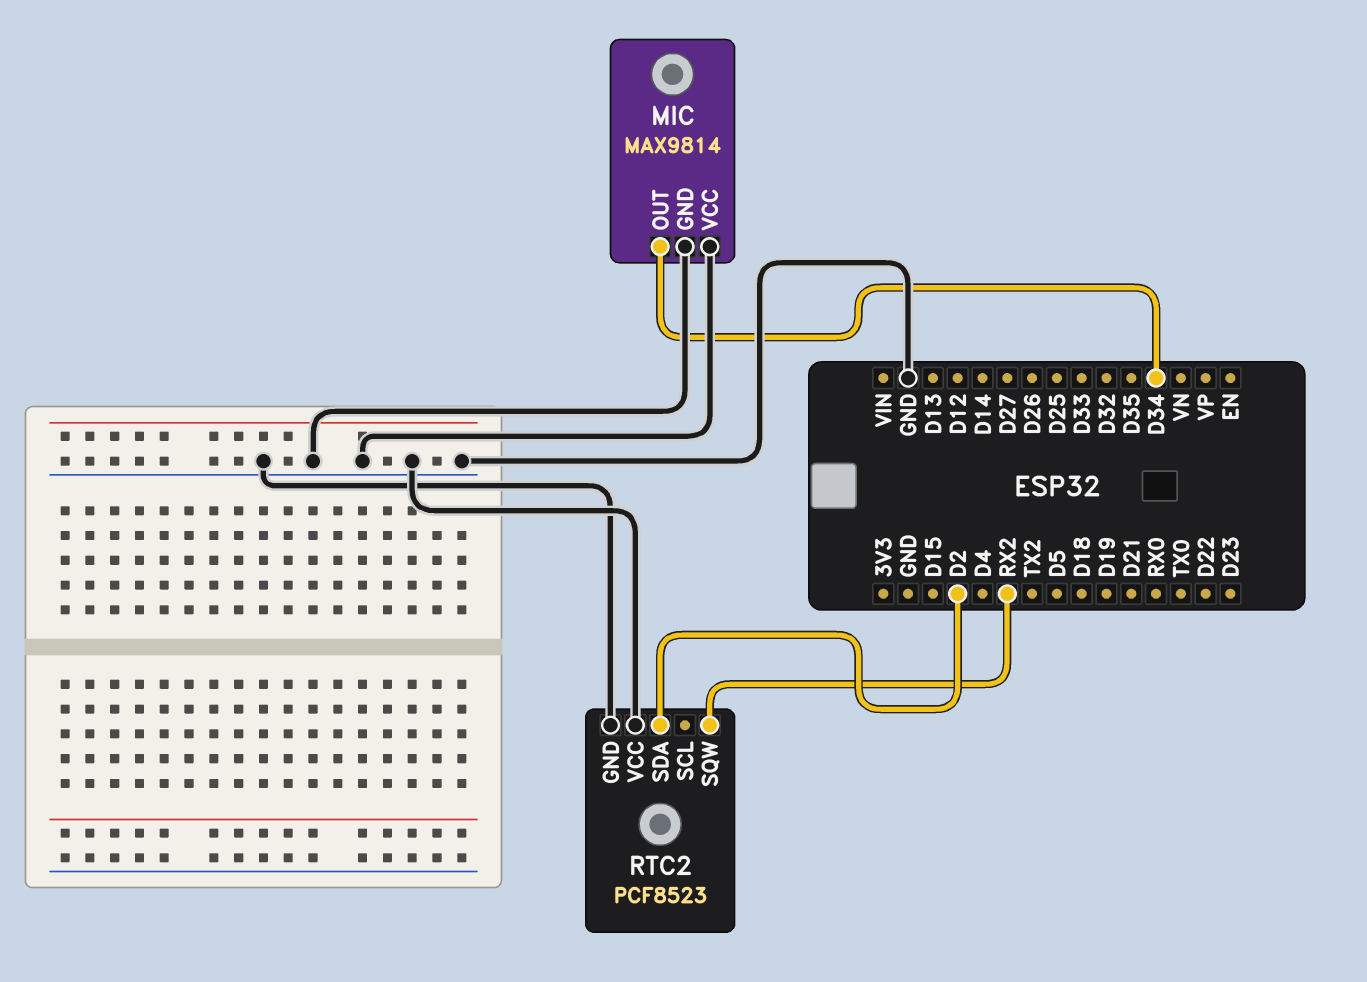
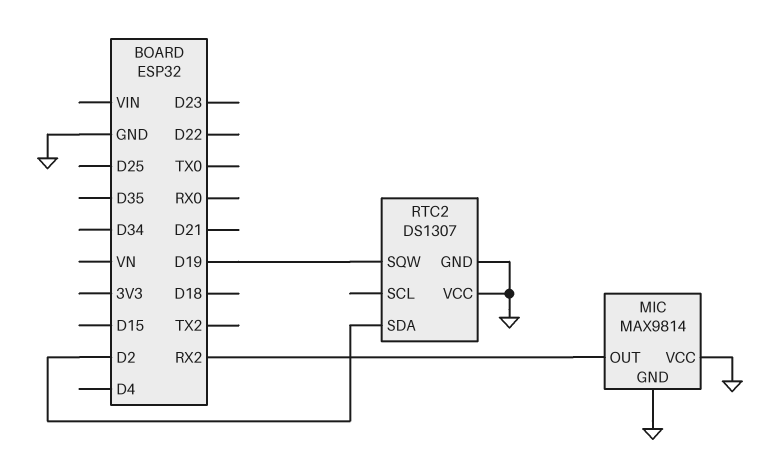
MIC pin OUT: D34 -> RX2
RTC2: PCF8523 -> DS1307
RTC2 pin SQW: RX2 -> D19

